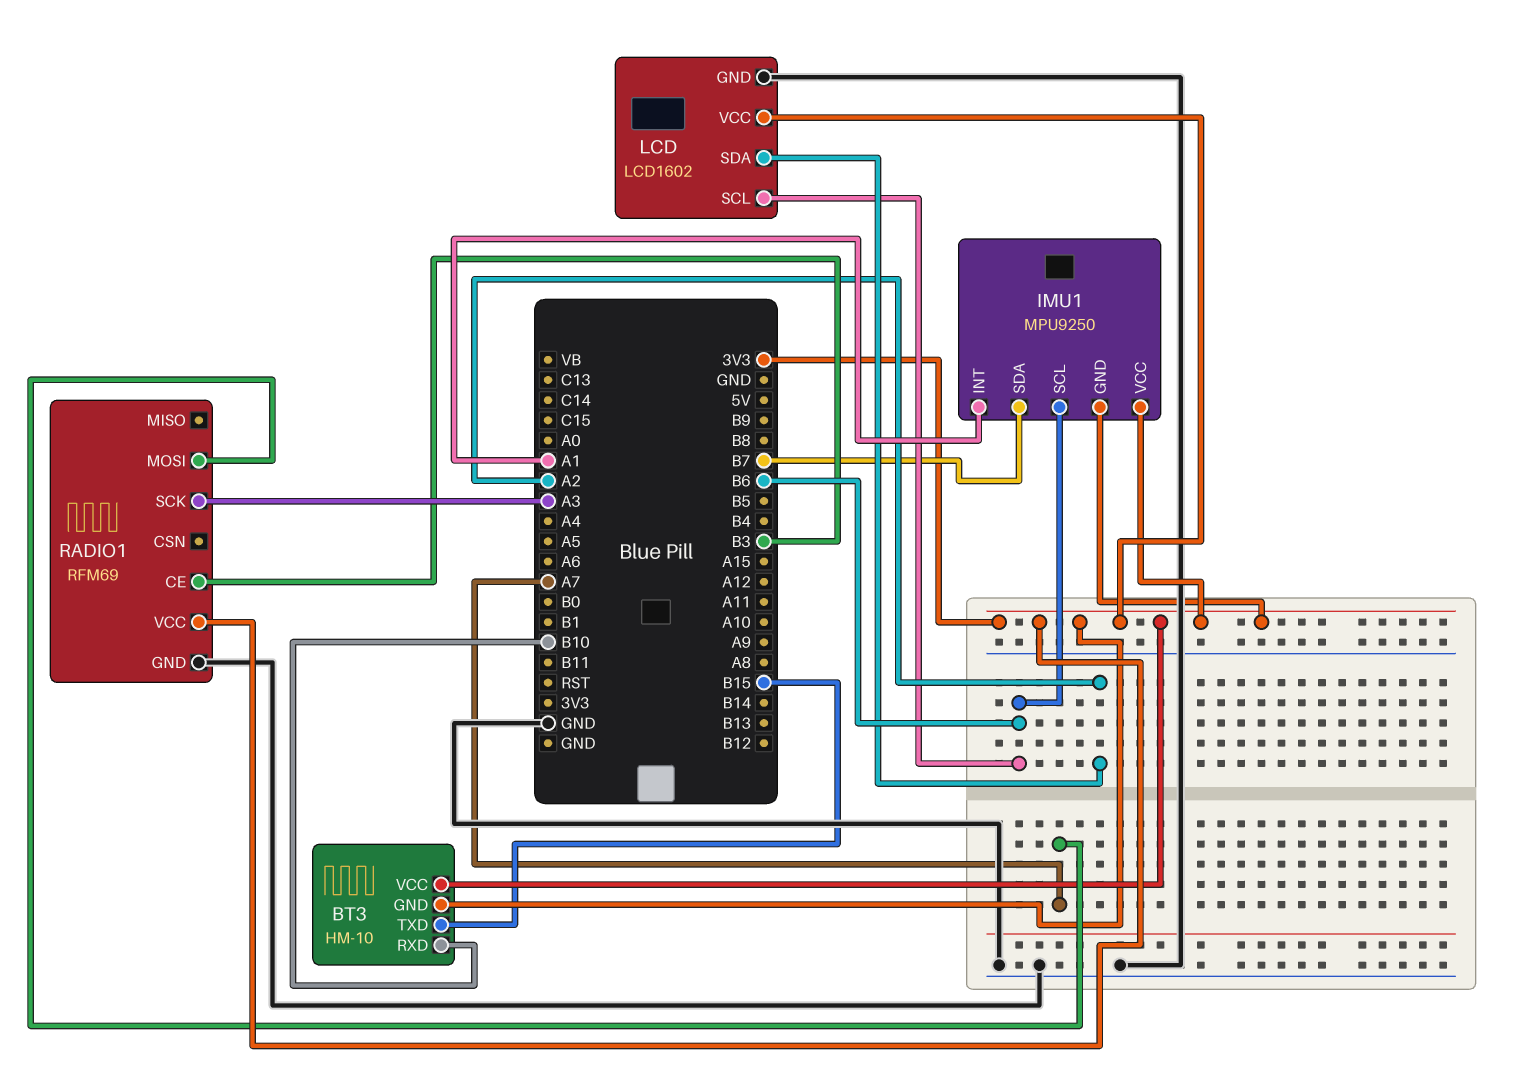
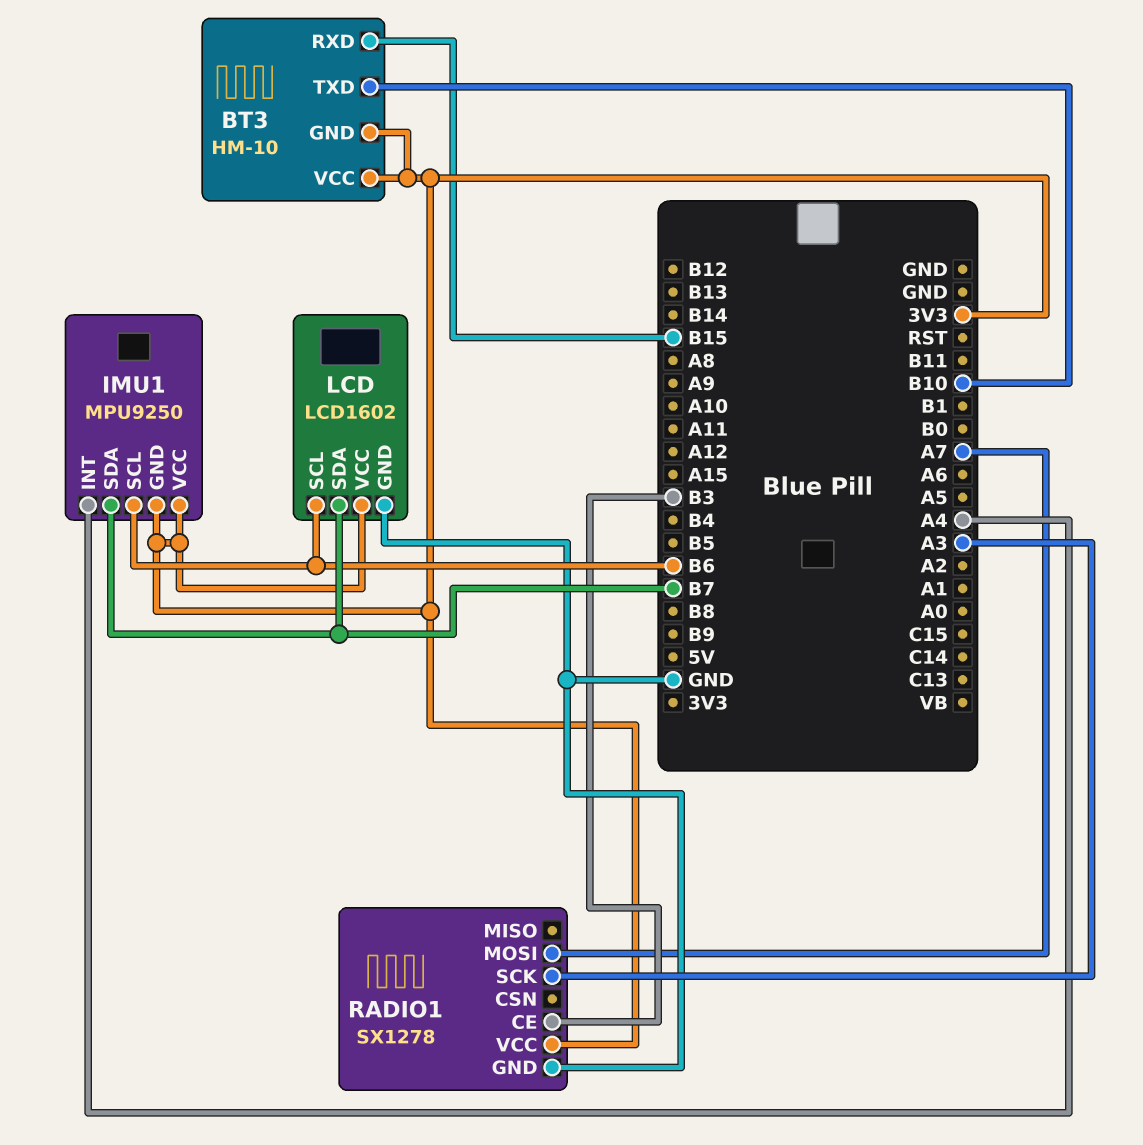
BT3 pin RXD: B10 -> B15
BT3 pin TXD: B15 -> B10
IMU1 pin INT: A1 -> A4
LCD pin SDA: A2 -> B7
RADIO1: RFM69 -> SX1278

